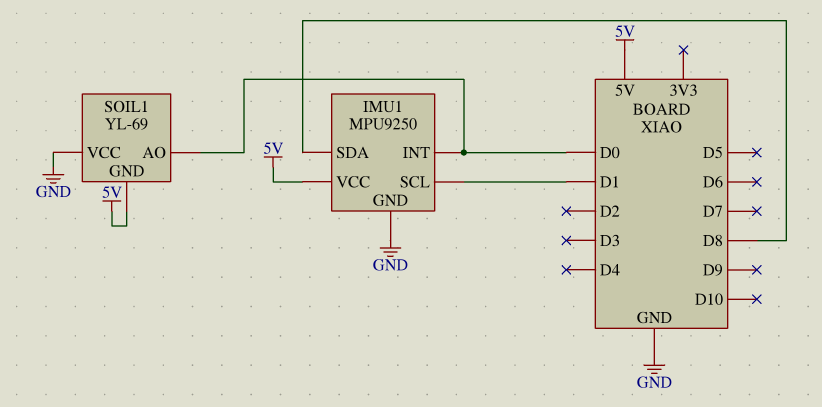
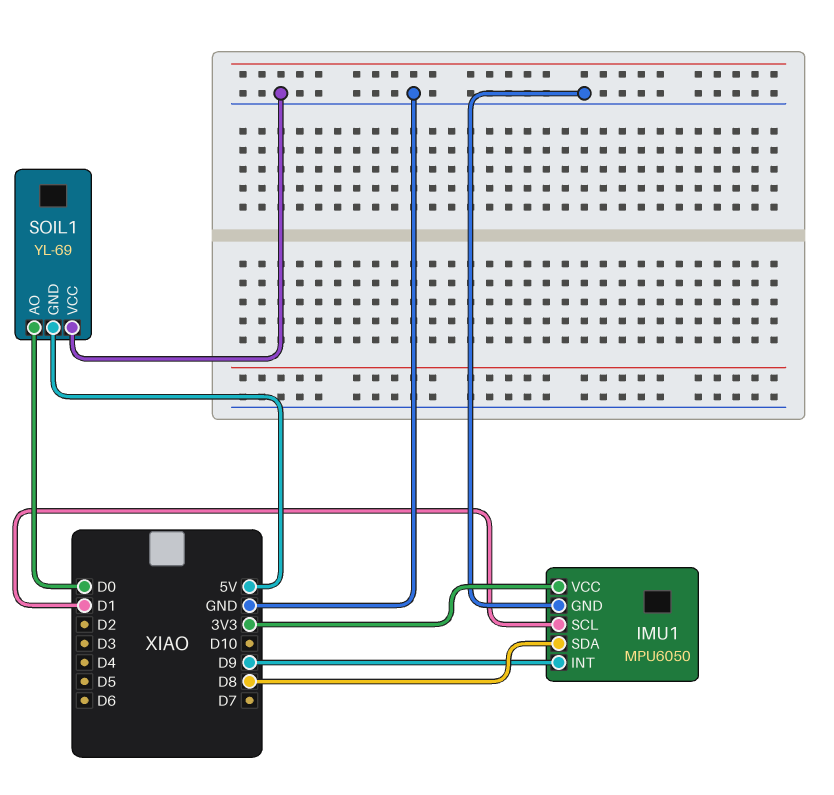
IMU1: MPU9250 -> MPU6050
IMU1 pin INT: D0 -> D9
IMU1 pin VCC: 5V -> 3V3

